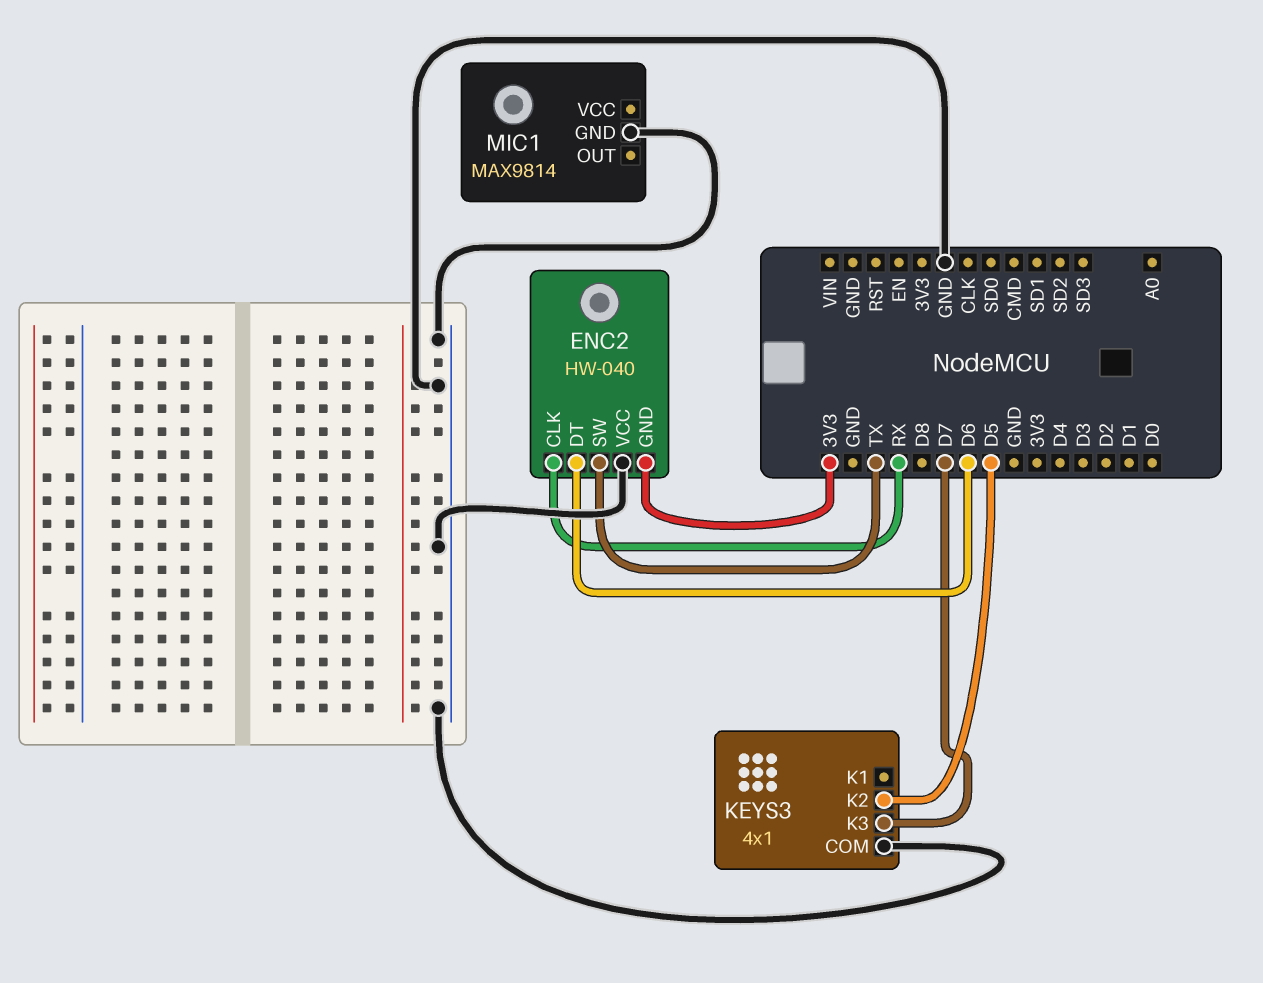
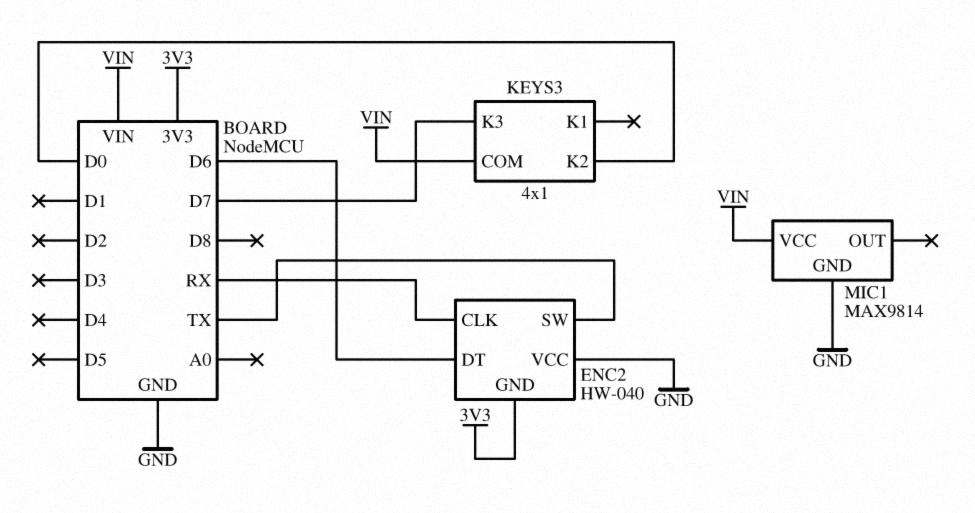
KEYS3 pin COM: GND -> VIN
KEYS3 pin K2: D5 -> D0
MIC1 pin VCC: none -> VIN

